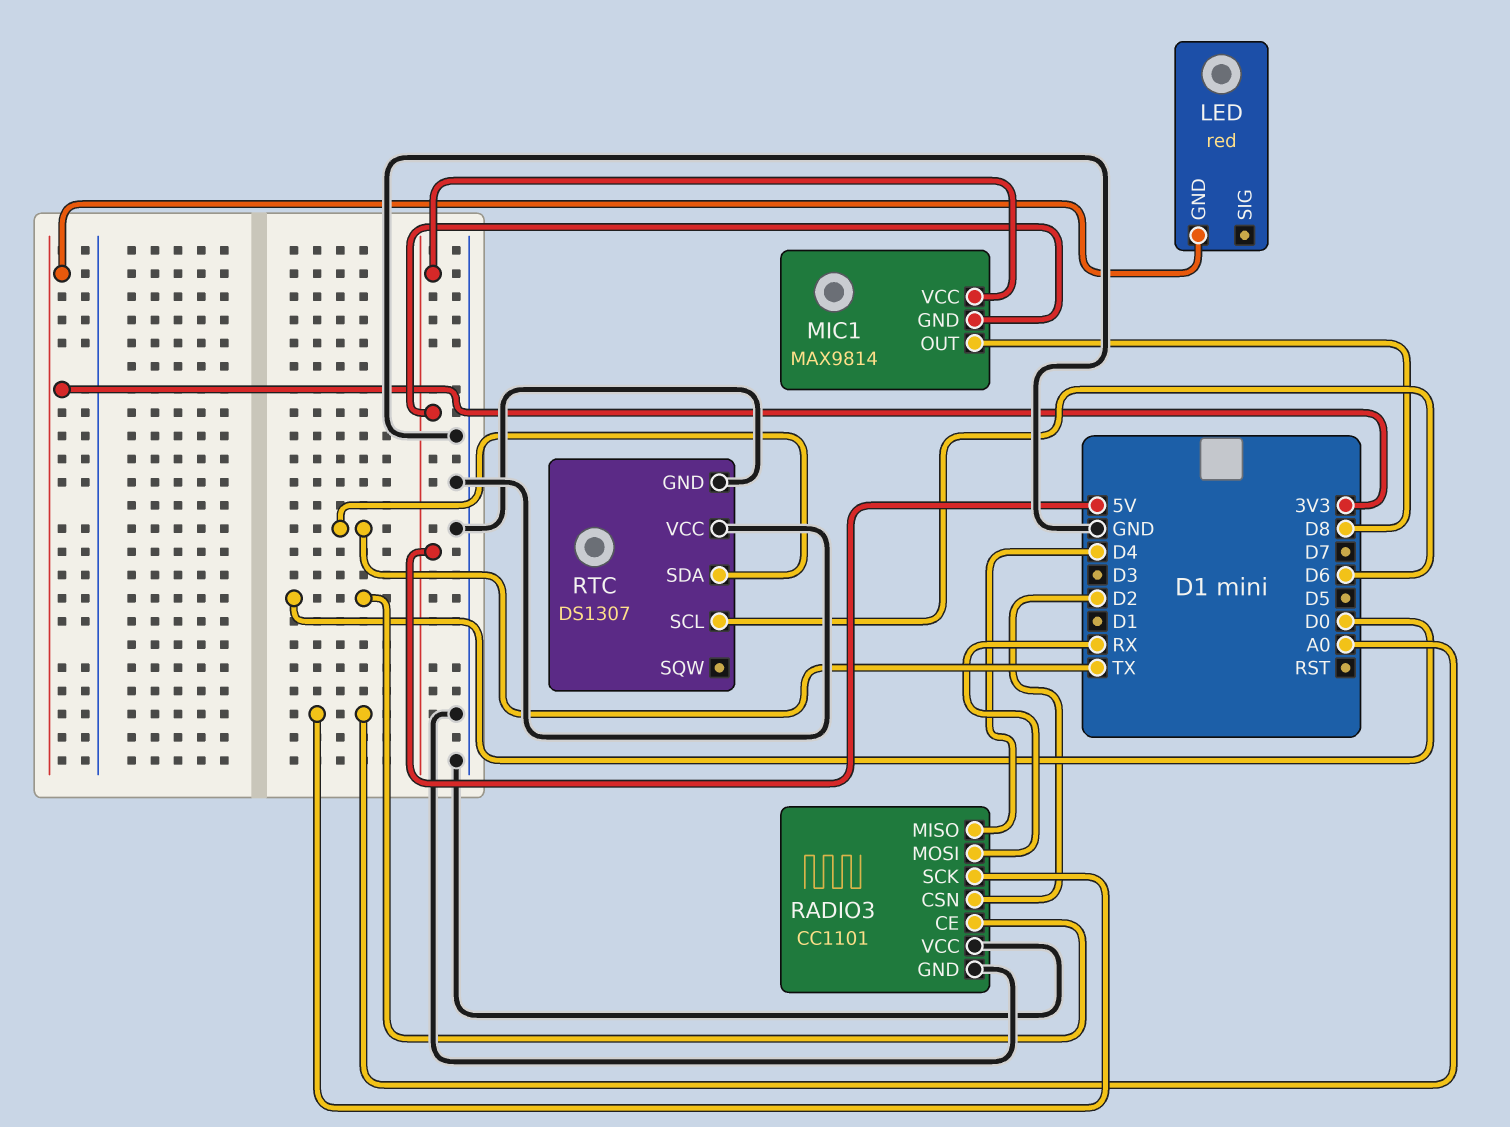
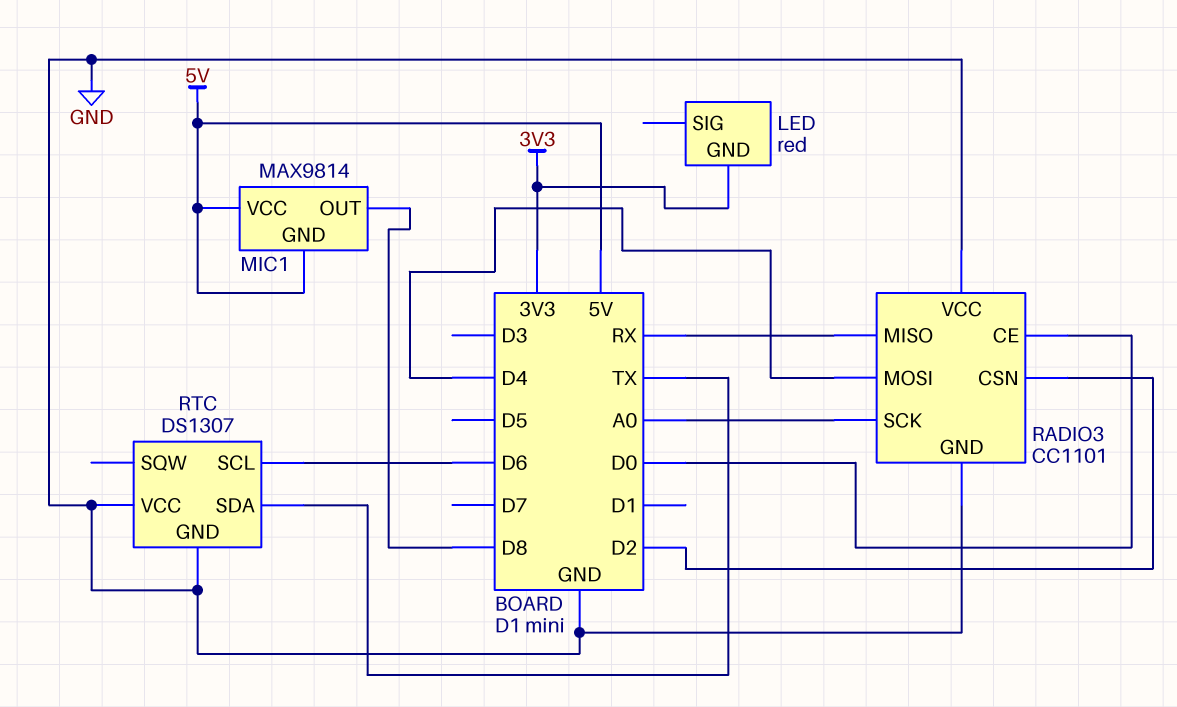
RADIO3 pin MISO: D4 -> RX
RADIO3 pin MOSI: RX -> D4

